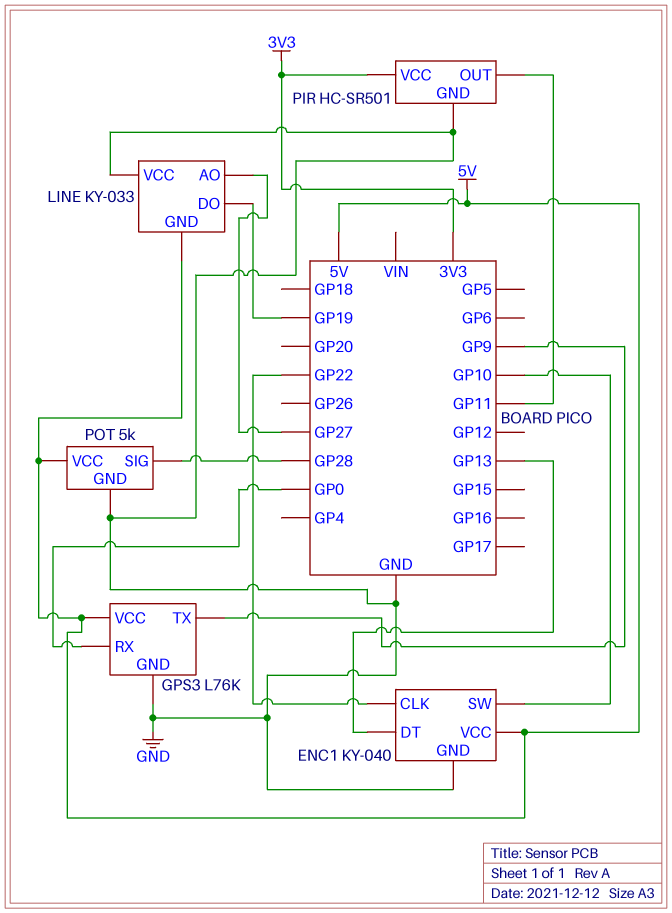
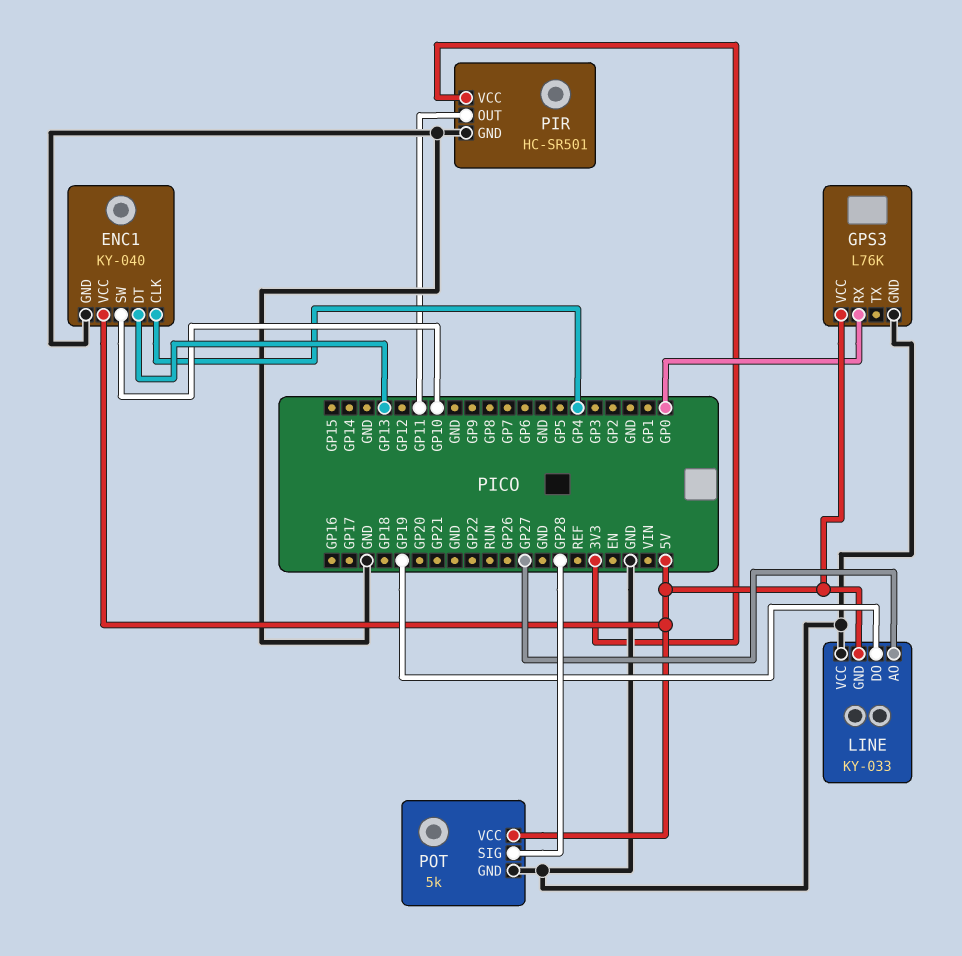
ENC1 pin CLK: GP22 -> GP4
GPS3 pin TX: GP9 -> none

